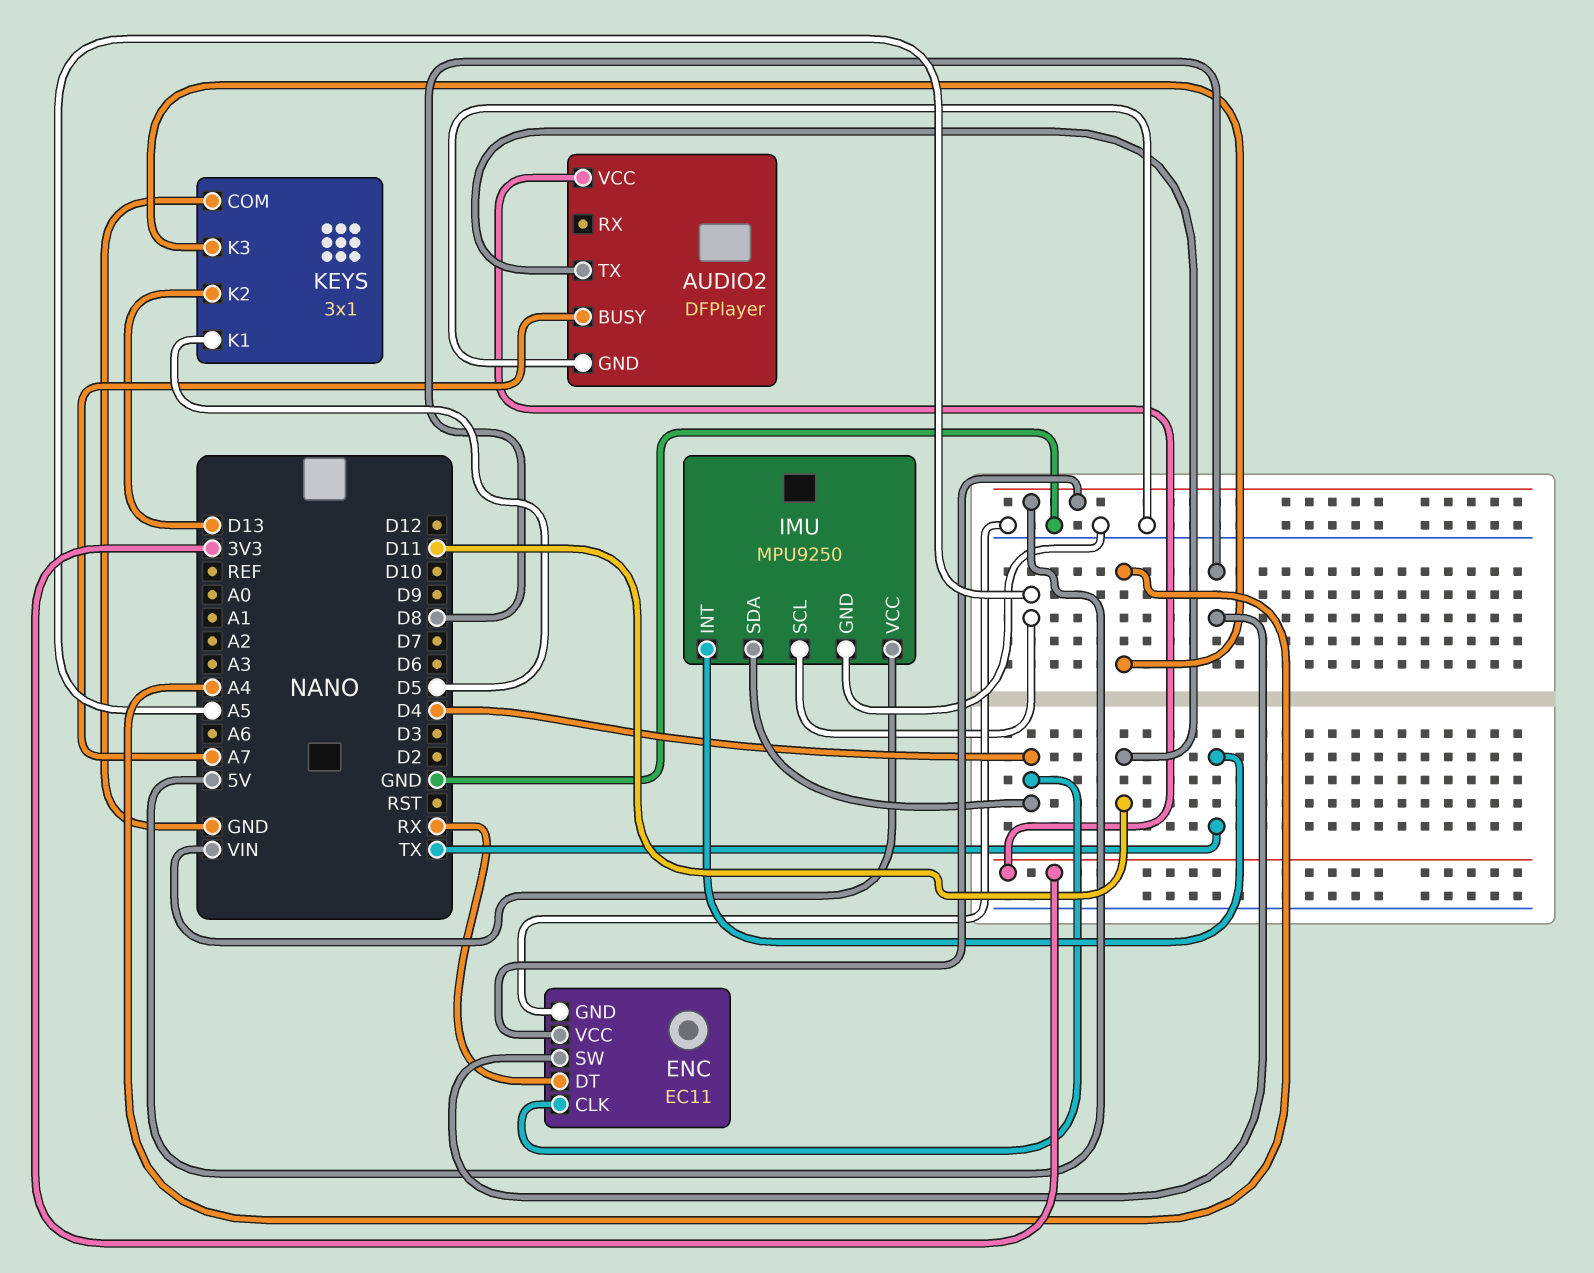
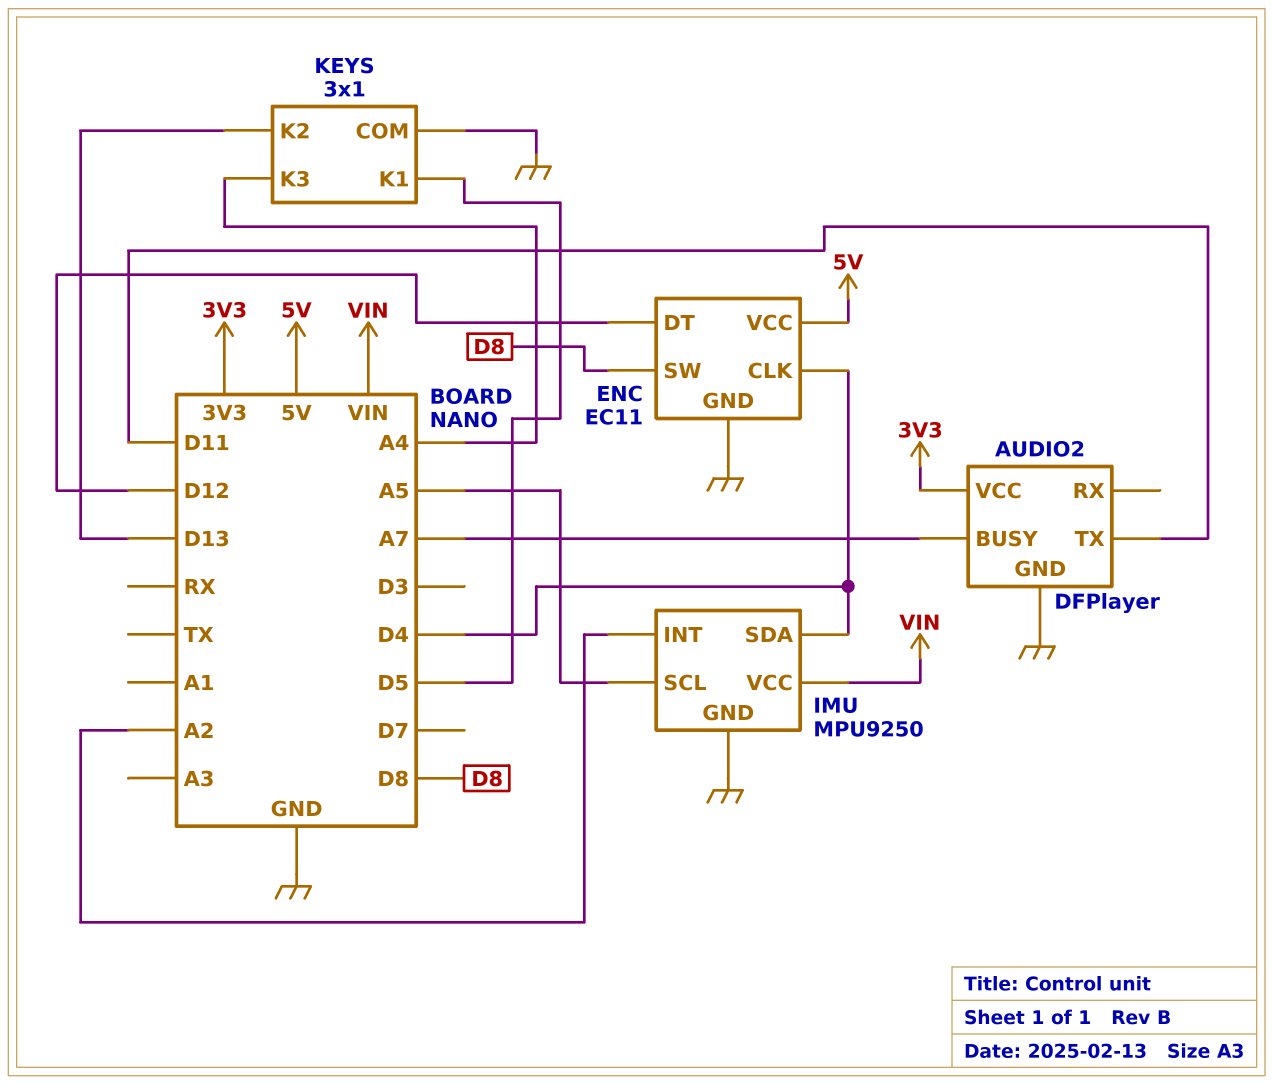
ENC pin DT: RX -> D12
IMU pin INT: TX -> A2

